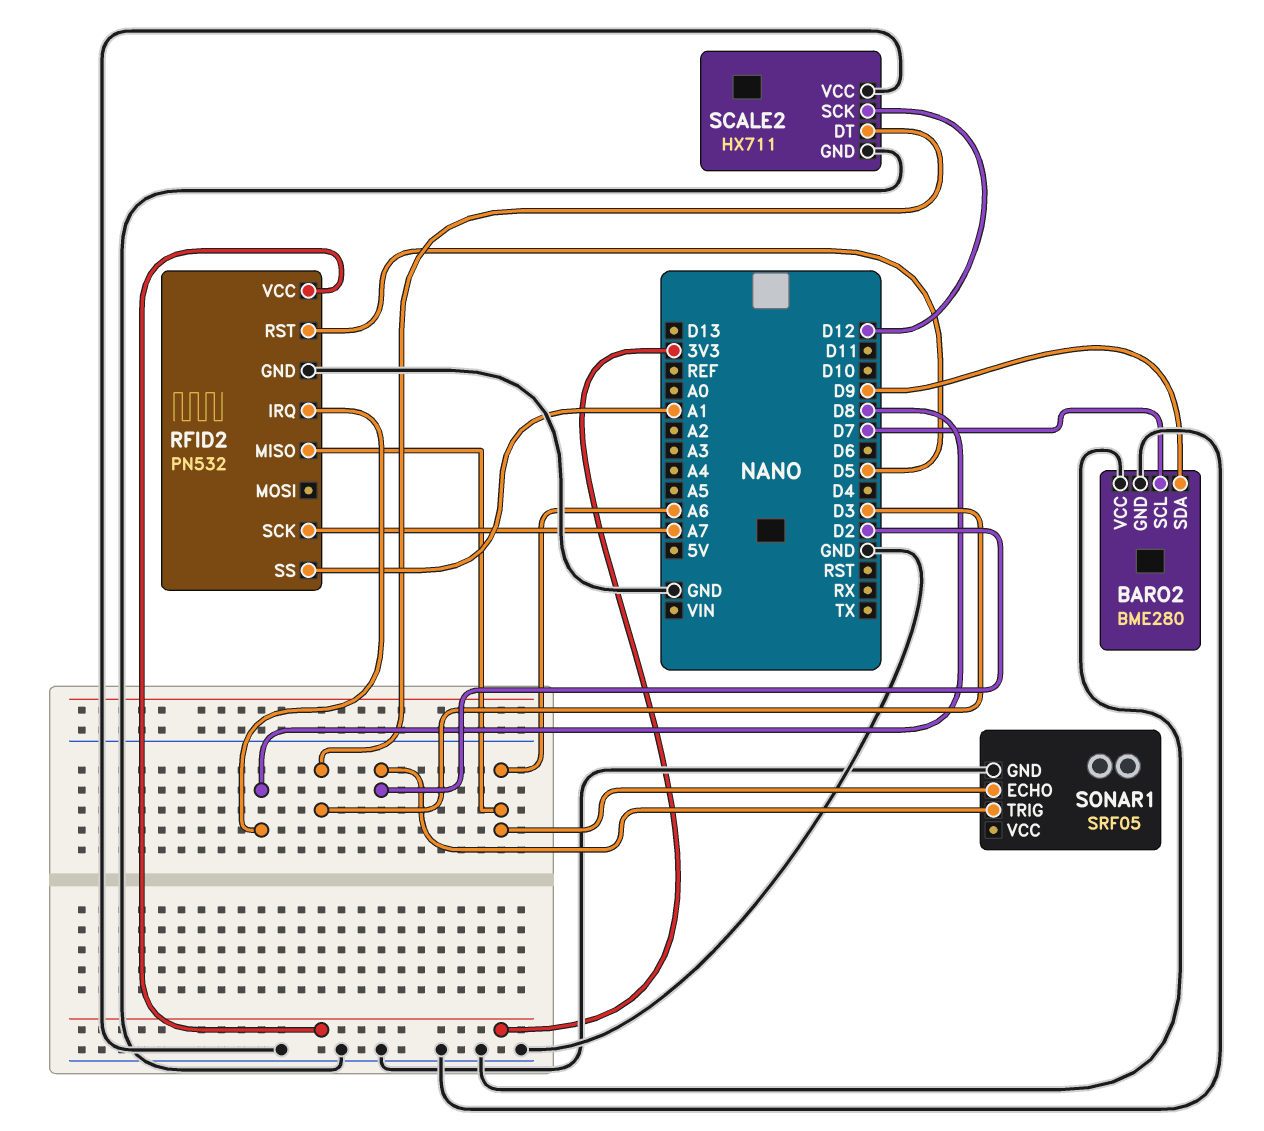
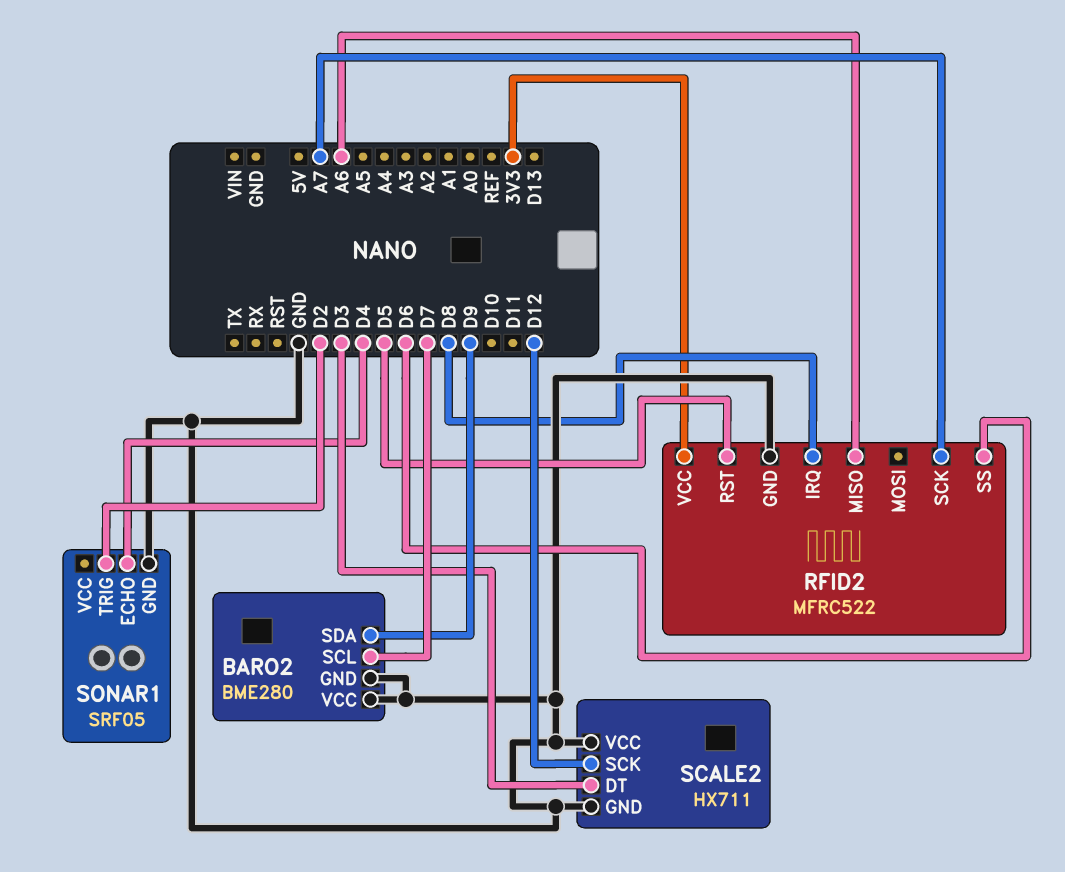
RFID2: PN532 -> MFRC522
RFID2 pin SS: A1 -> D6
SONAR1 pin ECHO: A6 -> D4

